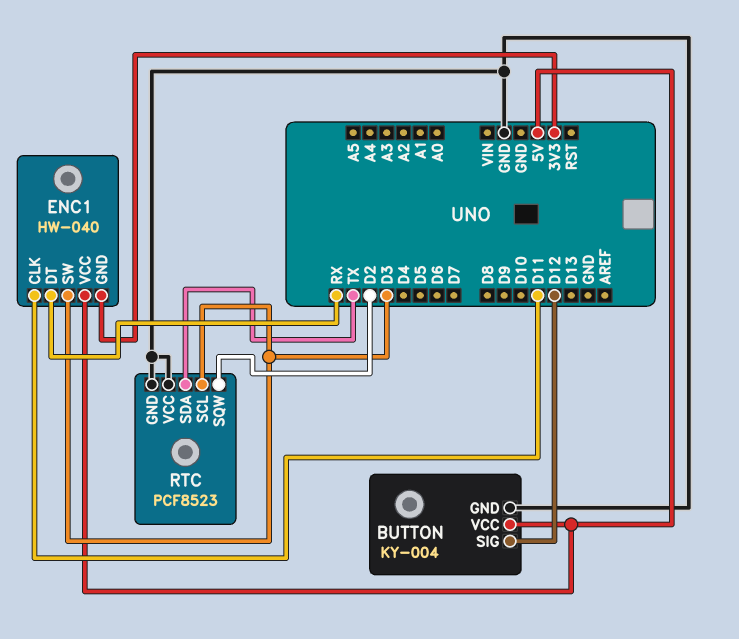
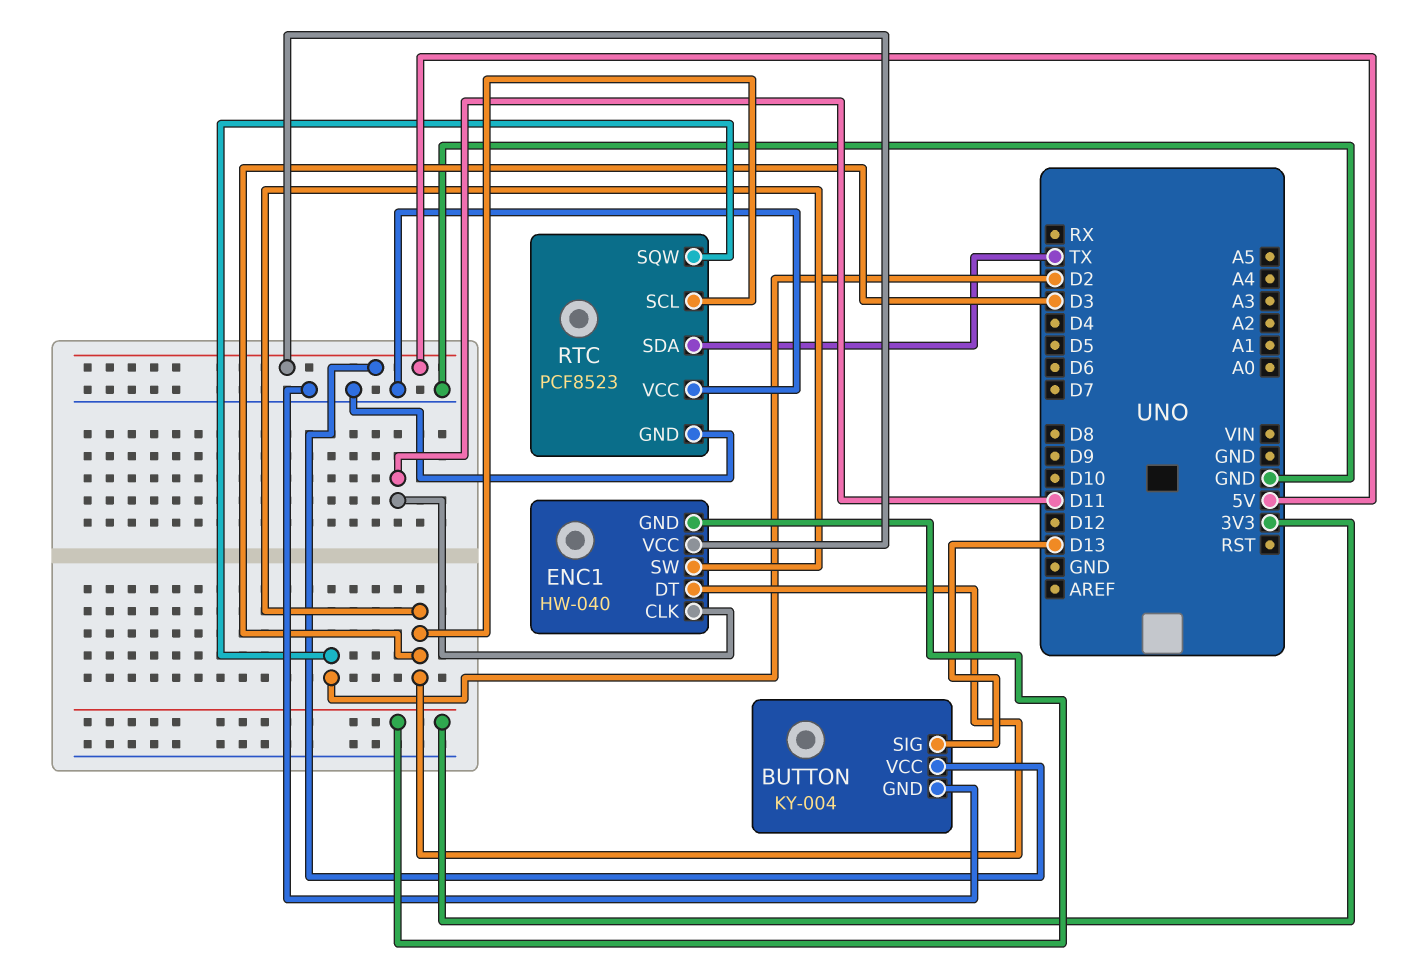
BUTTON pin SIG: D12 -> D13
ENC1 pin DT: RX -> D3

